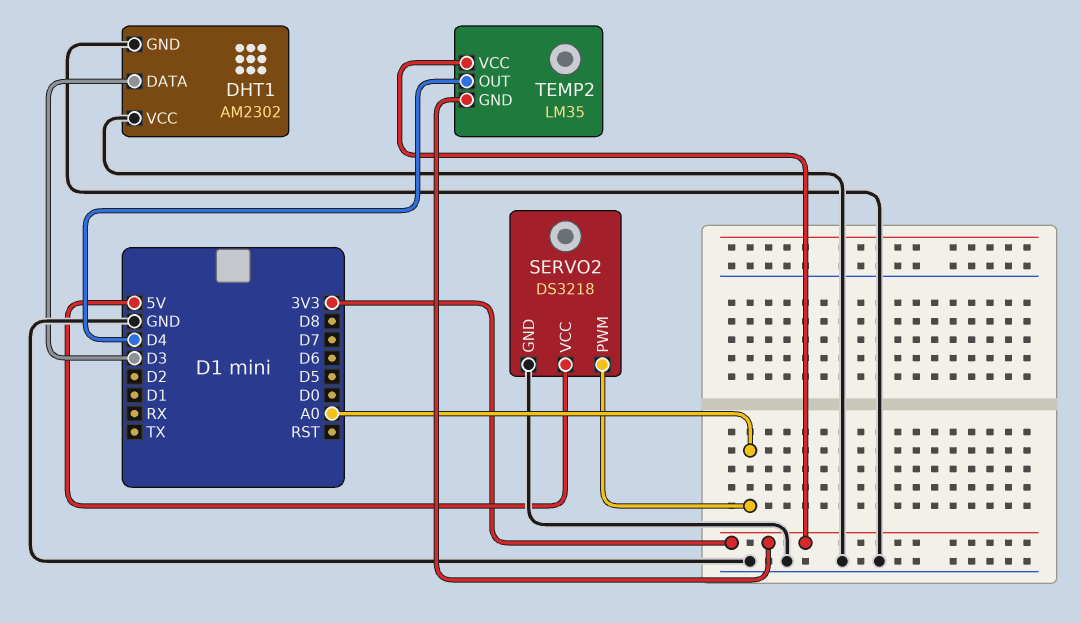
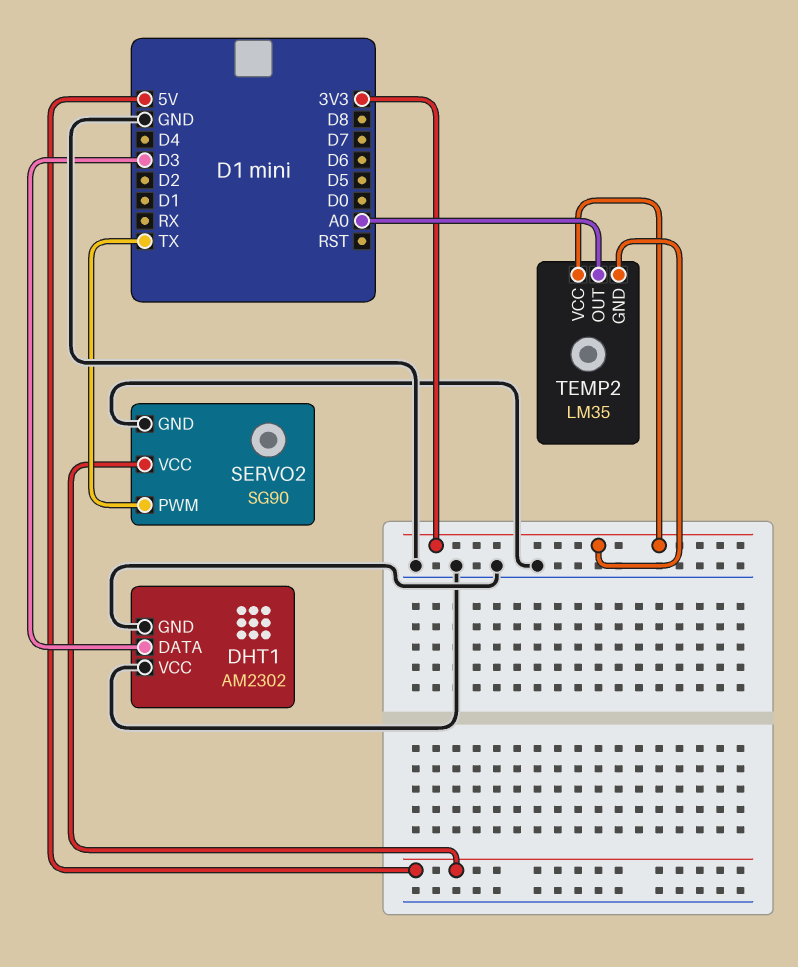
SERVO2: DS3218 -> SG90
SERVO2 pin PWM: A0 -> TX
TEMP2 pin OUT: D4 -> A0

